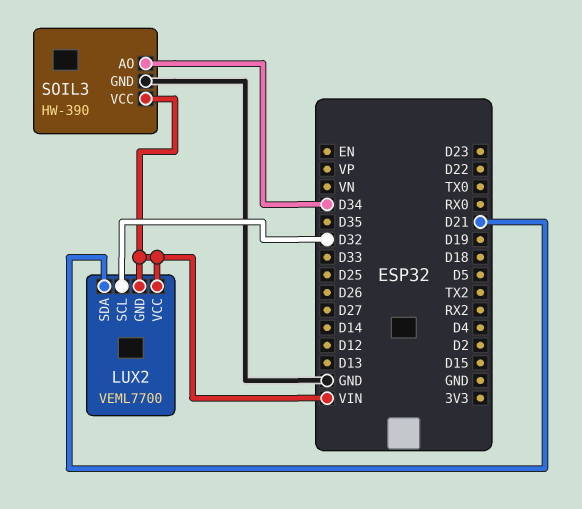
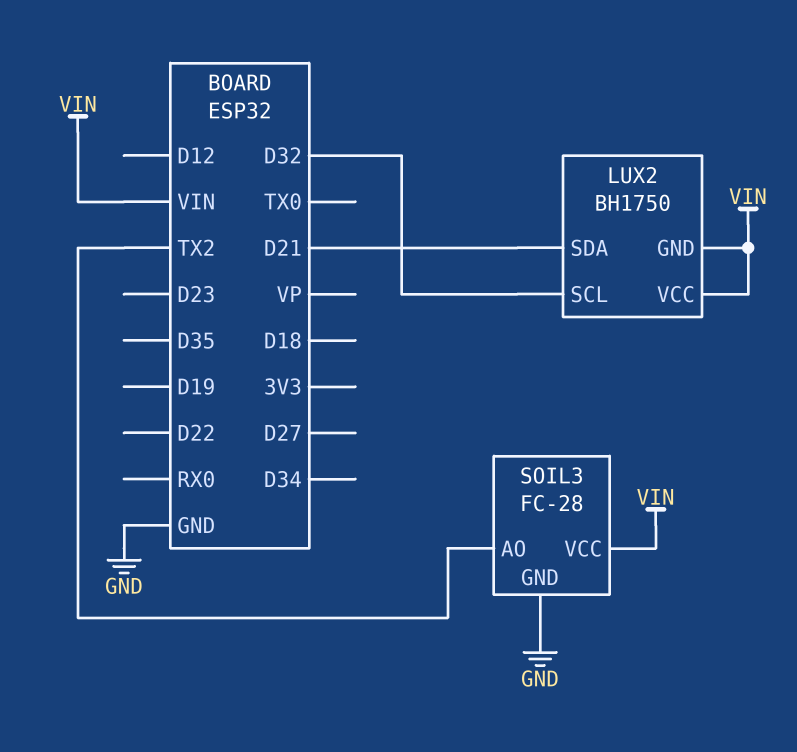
LUX2: VEML7700 -> BH1750
SOIL3: HW-390 -> FC-28
SOIL3 pin AO: D34 -> TX2

